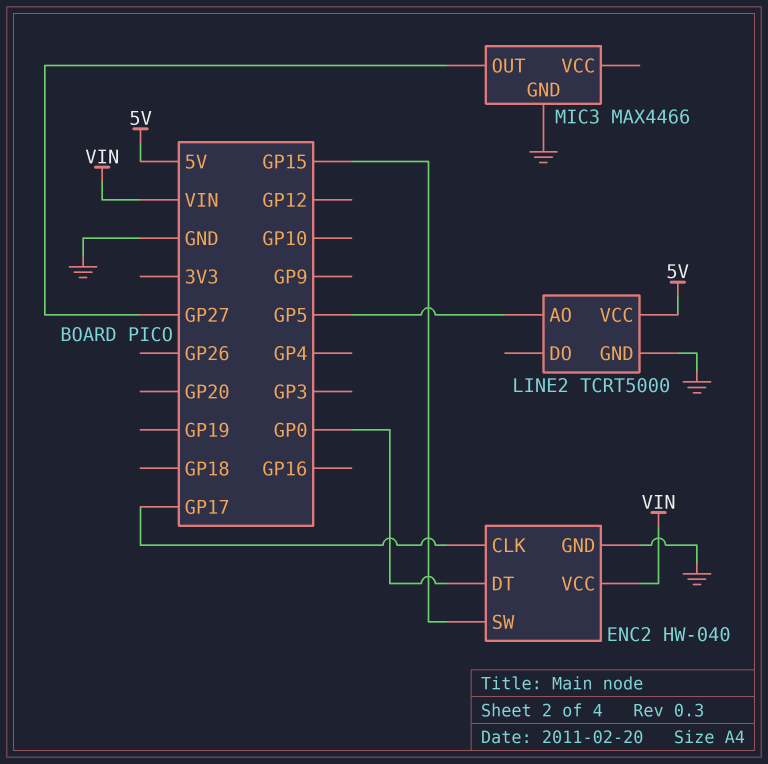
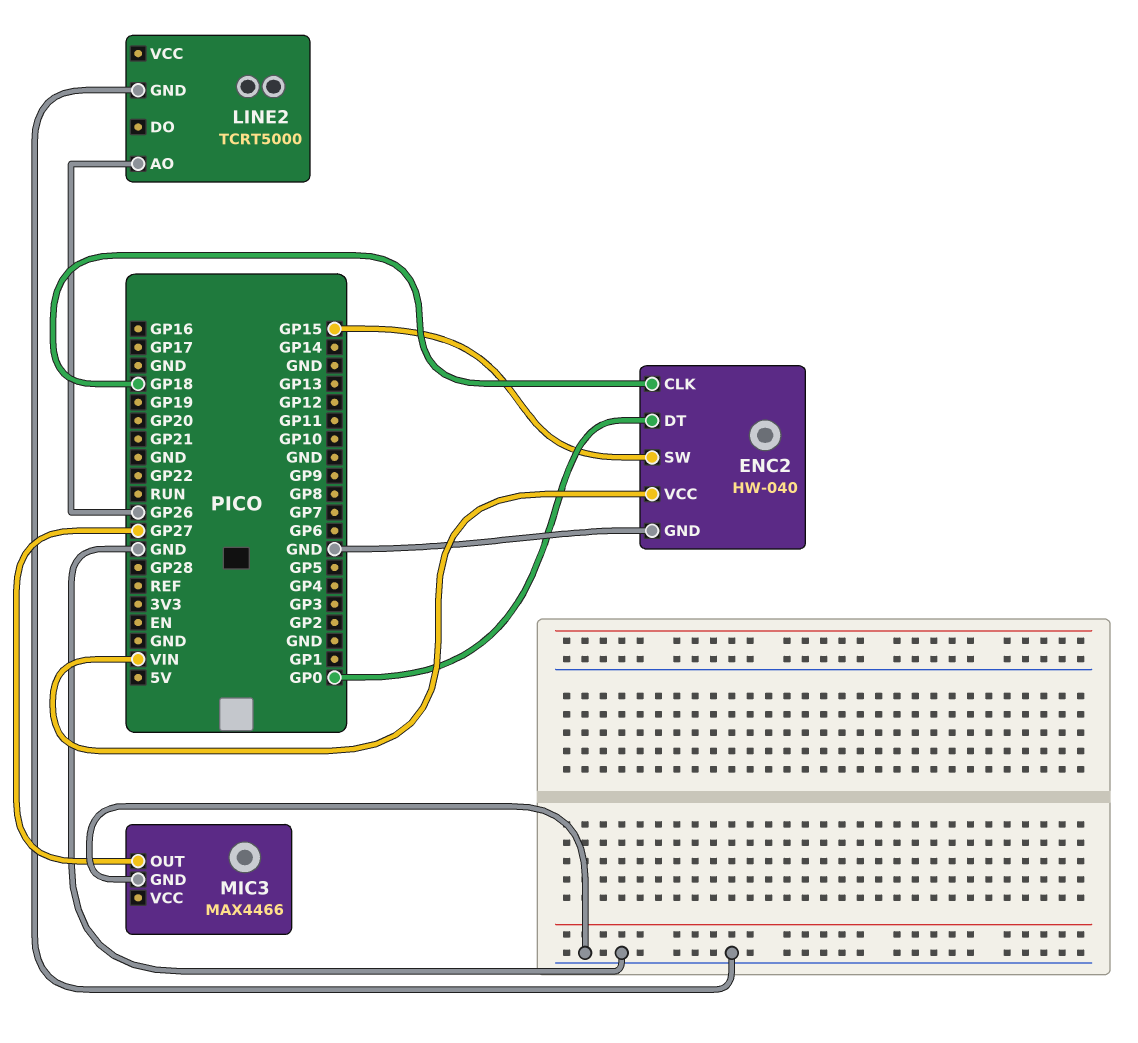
ENC2 pin CLK: GP17 -> GP18
LINE2 pin AO: GP5 -> GP26
LINE2 pin VCC: 5V -> none

